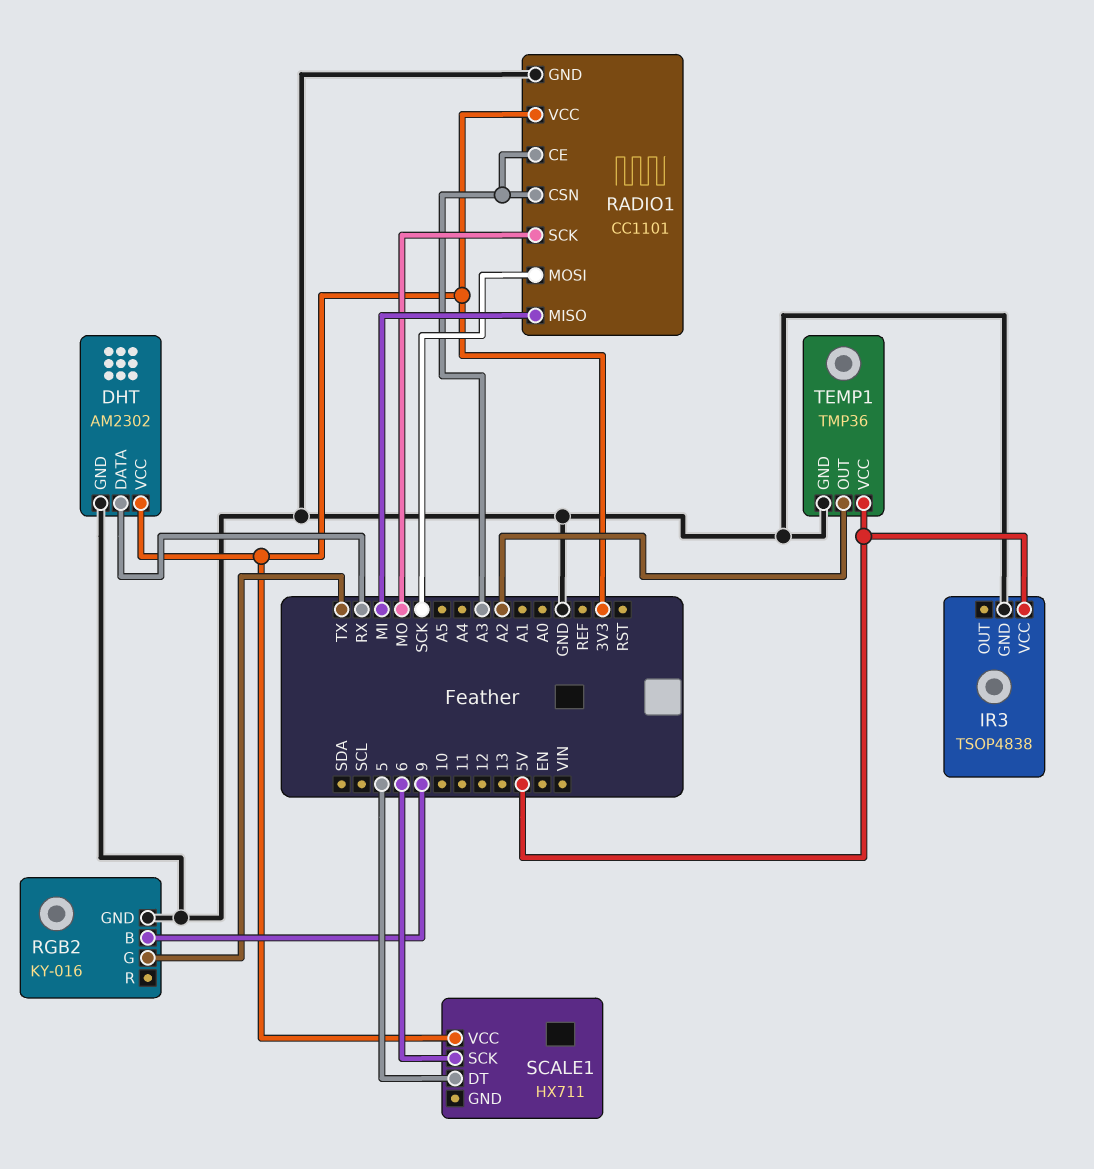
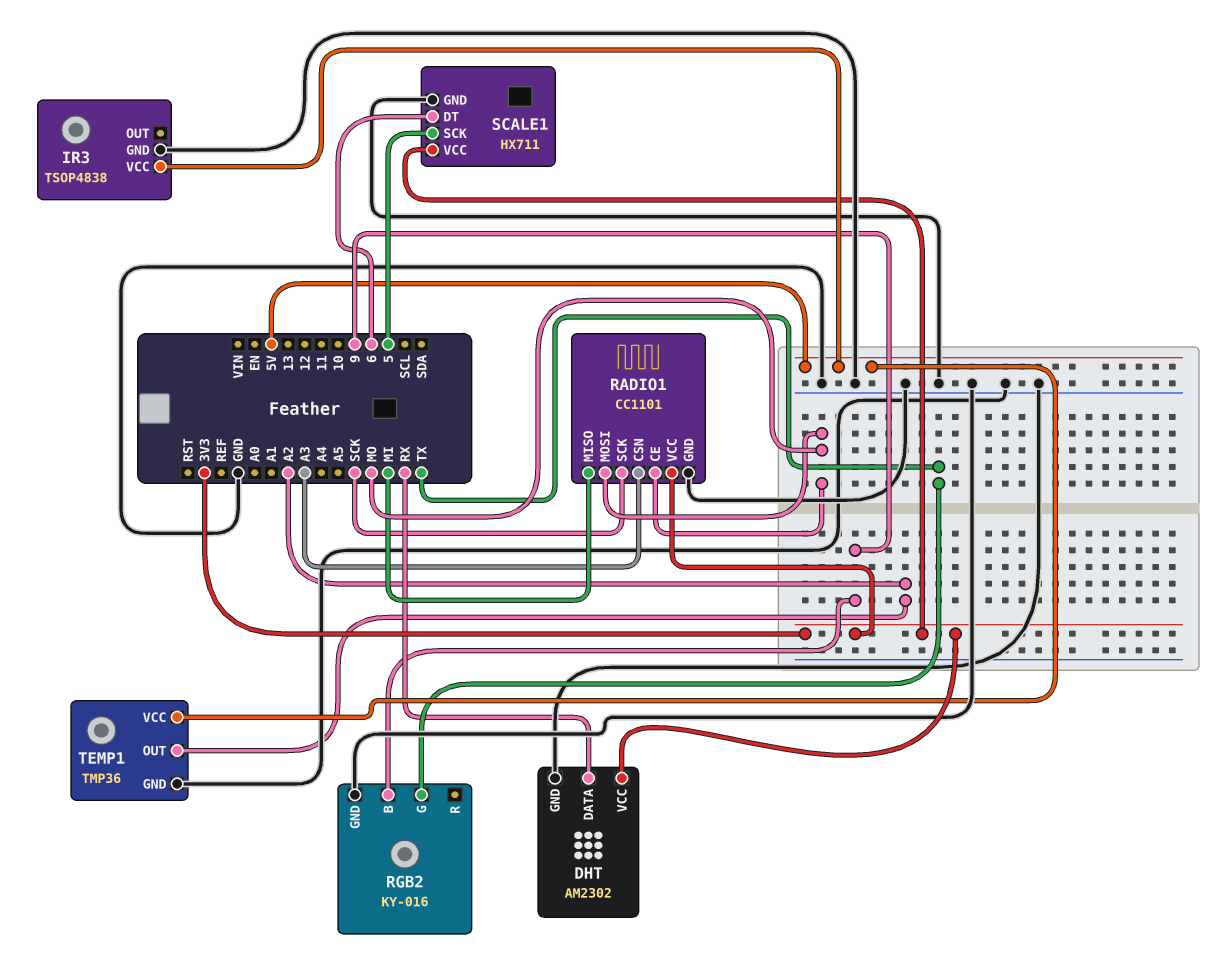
RADIO1 pin CE: A3 -> MO
RADIO1 pin MOSI: SCK -> MO
RADIO1 pin SCK: MO -> SCK
SCALE1 pin DT: 5 -> 6
SCALE1 pin GND: none -> GND
SCALE1 pin SCK: 6 -> 5

